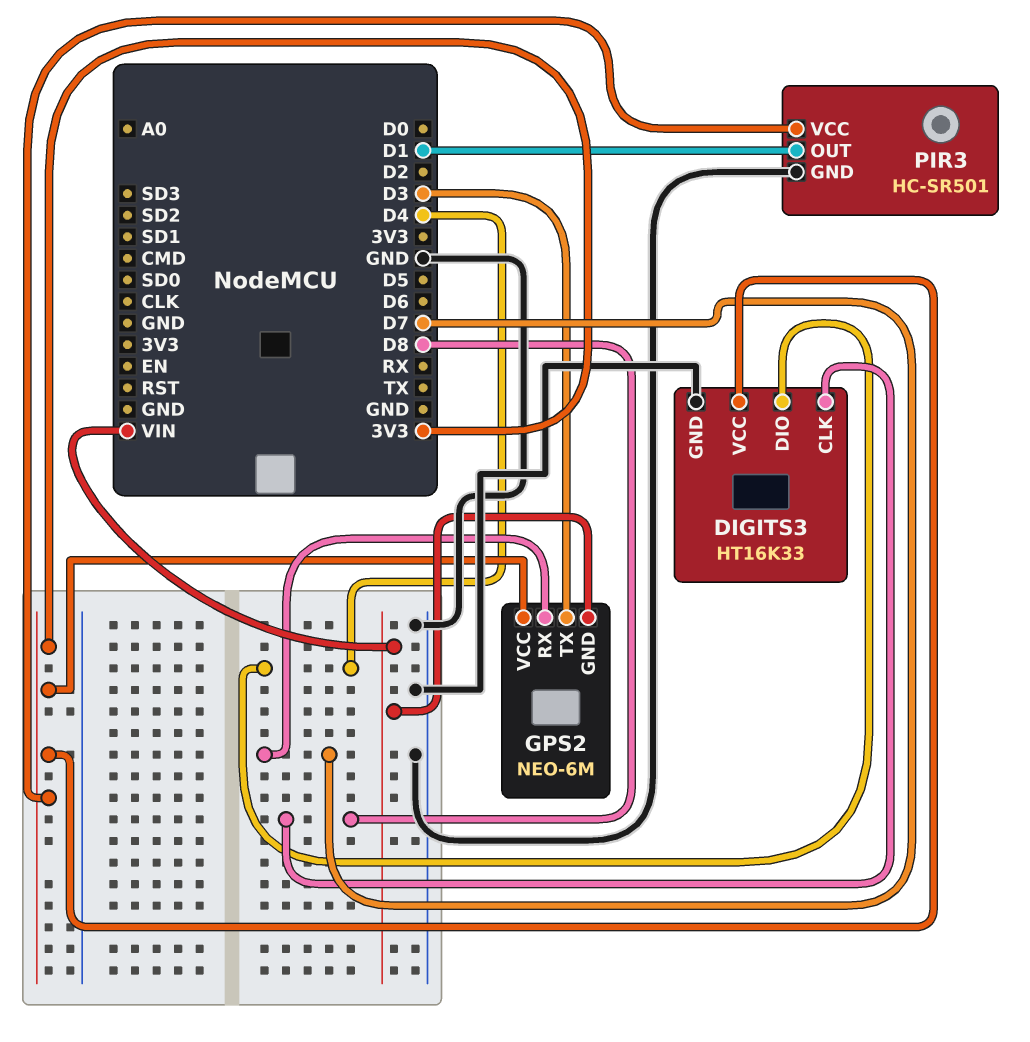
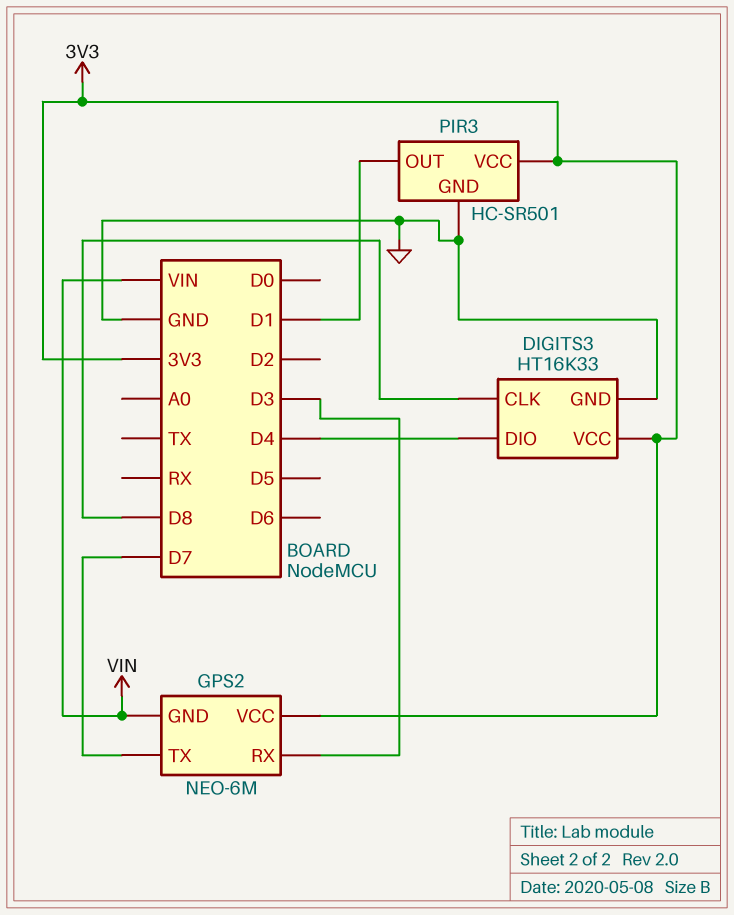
GPS2 pin RX: D7 -> D3
GPS2 pin TX: D3 -> D7

